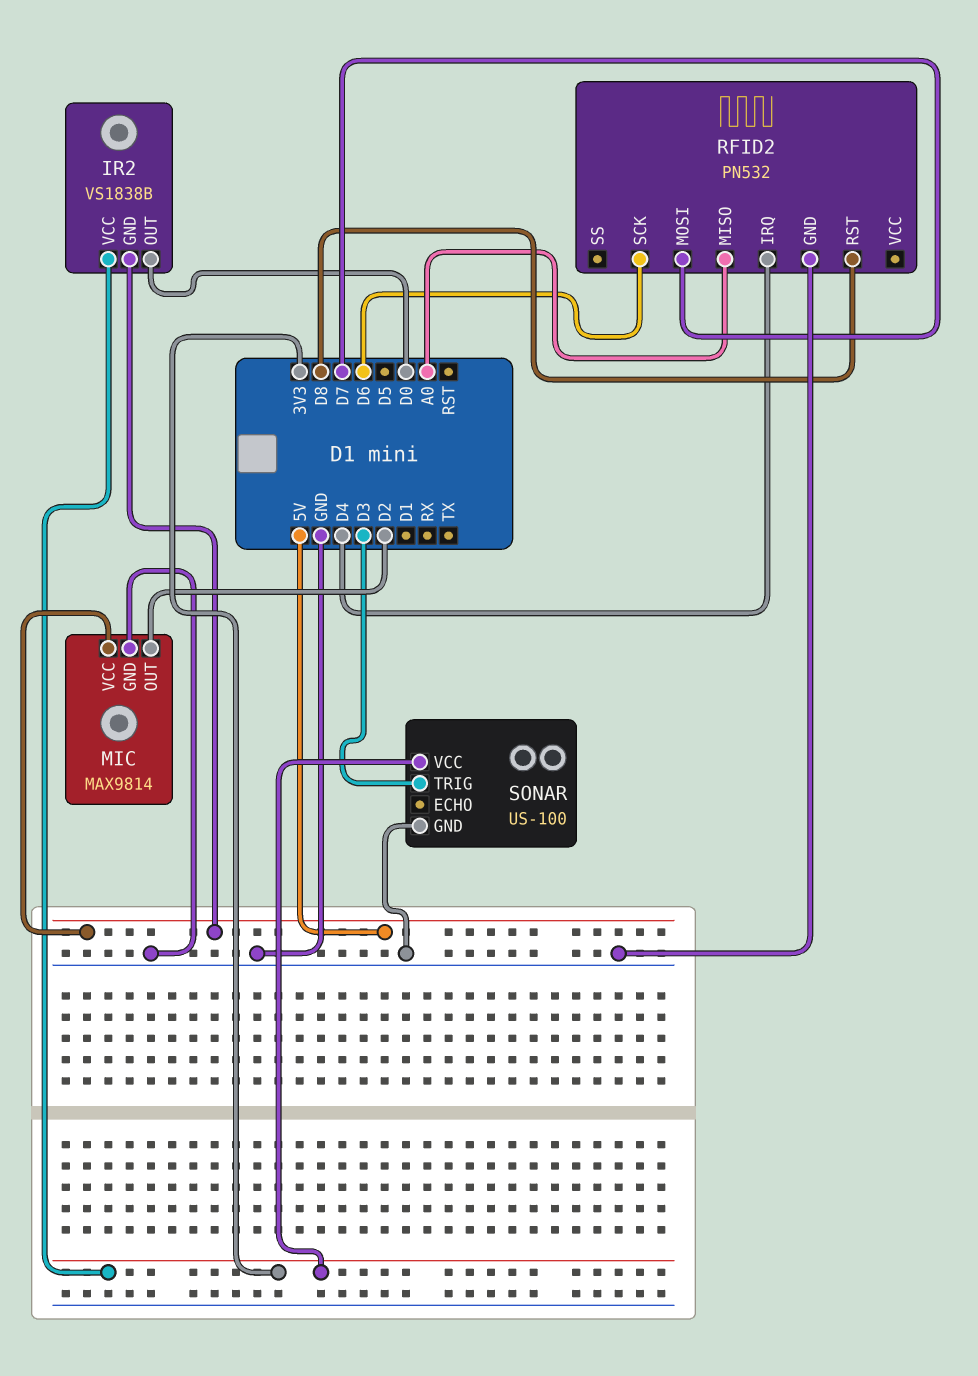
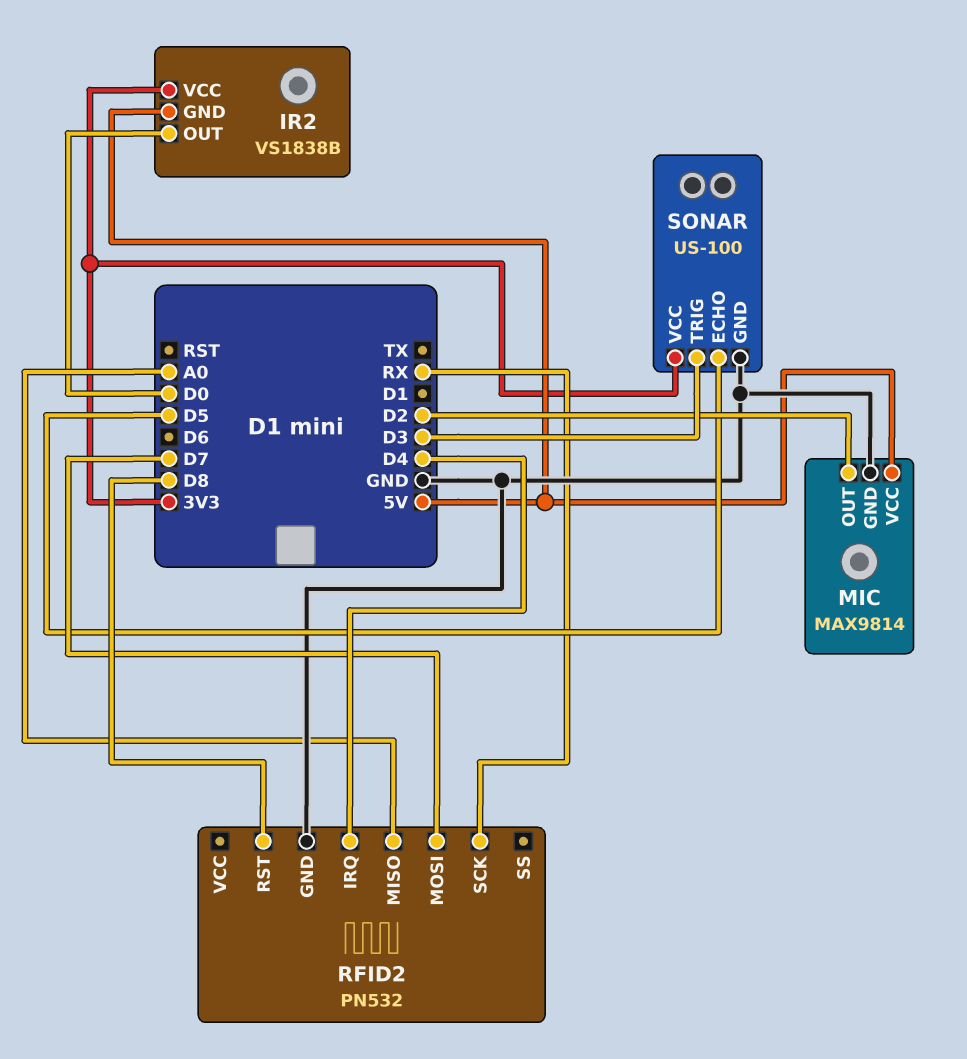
RFID2 pin SCK: D6 -> RX
SONAR pin ECHO: none -> D5

